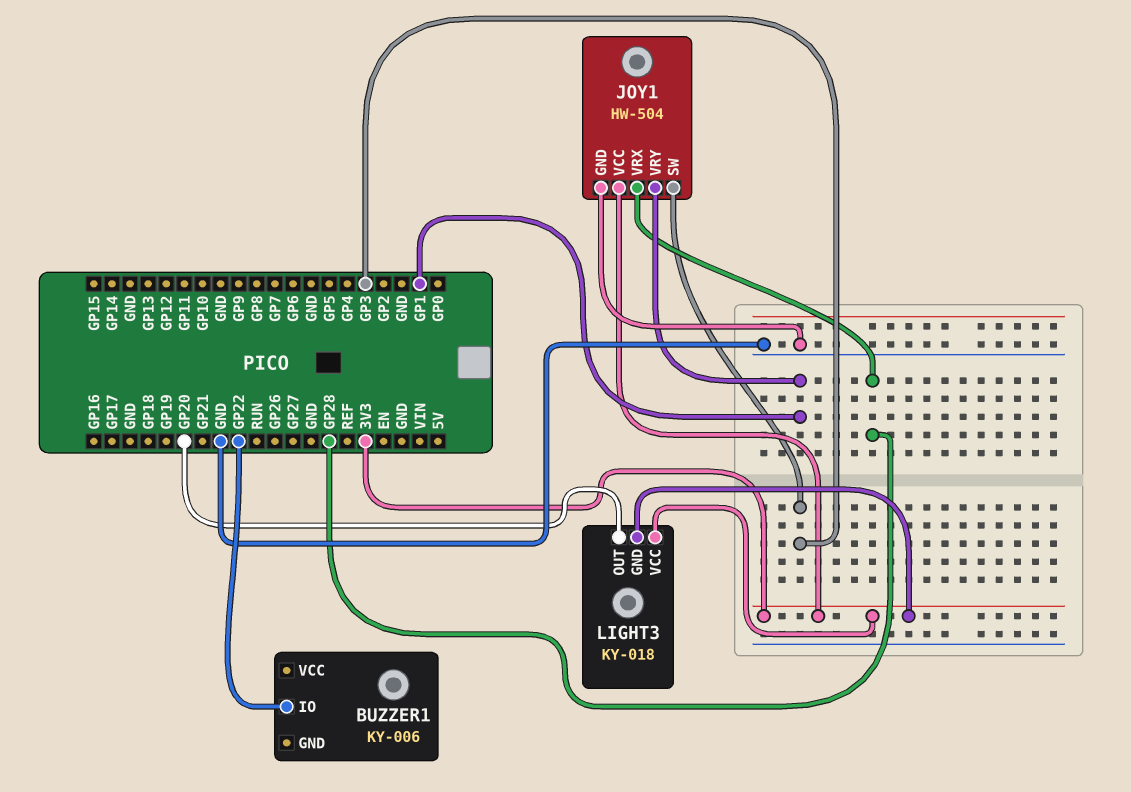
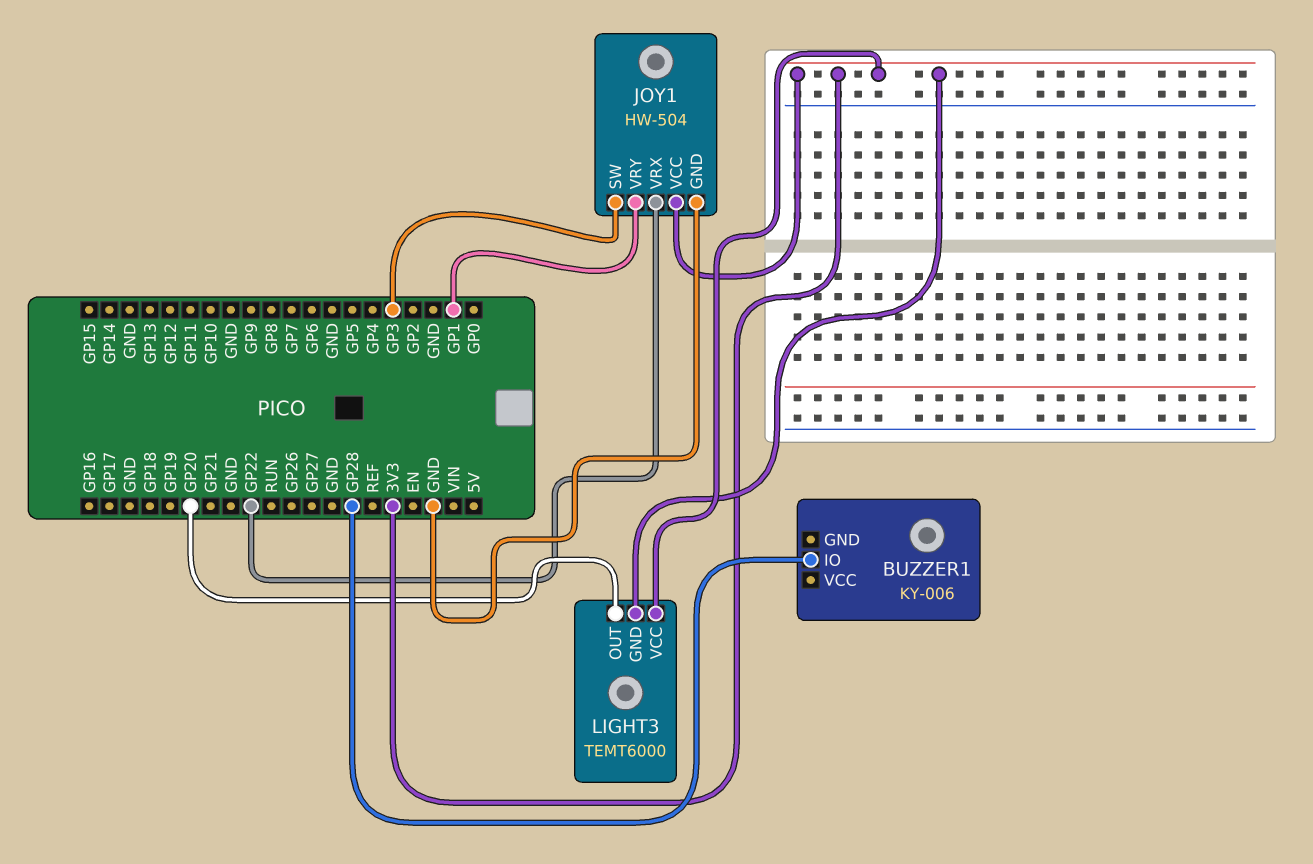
BUZZER1 pin IO: GP22 -> GP28
JOY1 pin VRX: GP28 -> GP22
LIGHT3: KY-018 -> TEMT6000

